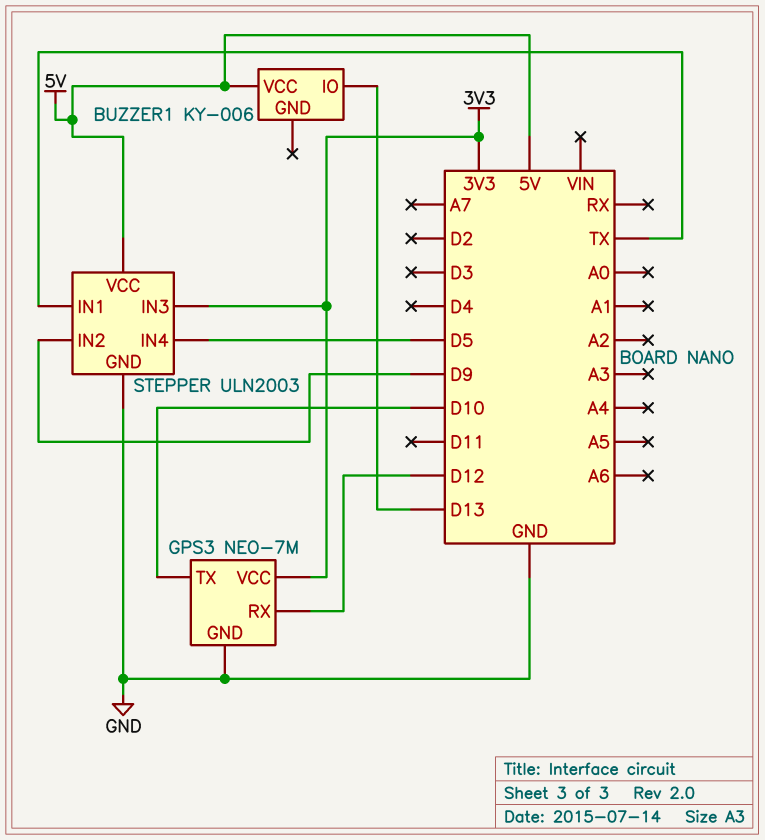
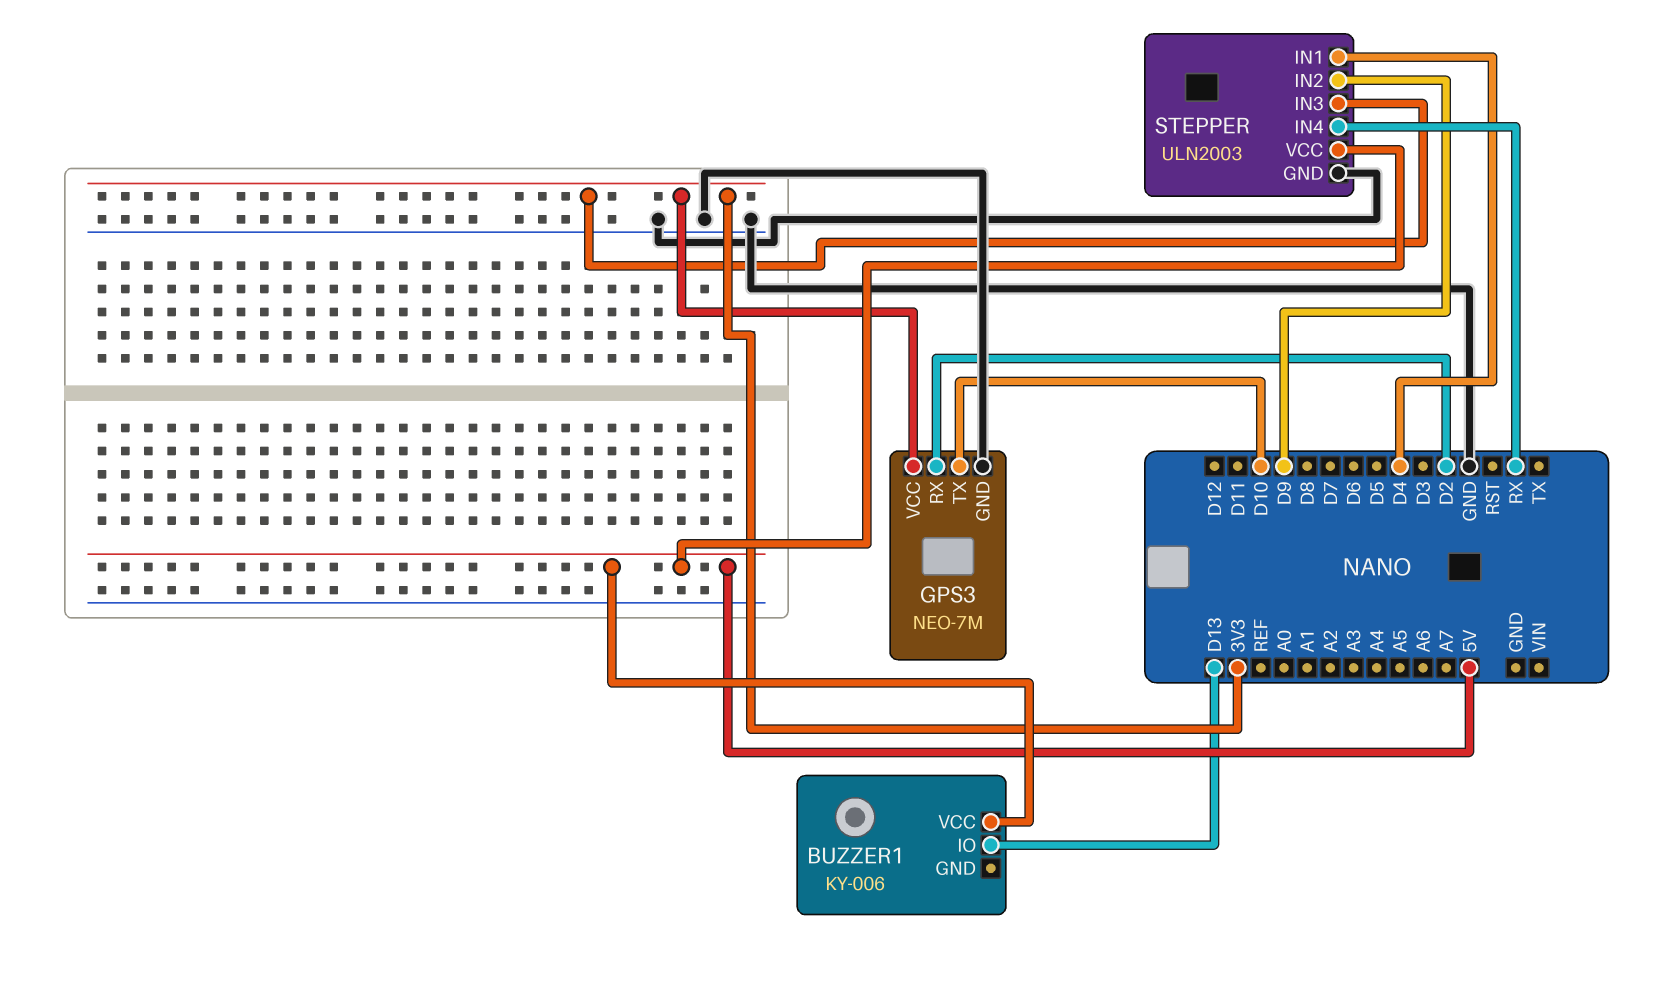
GPS3 pin RX: D12 -> D2
STEPPER pin IN1: TX -> D4
STEPPER pin IN4: D5 -> RX

